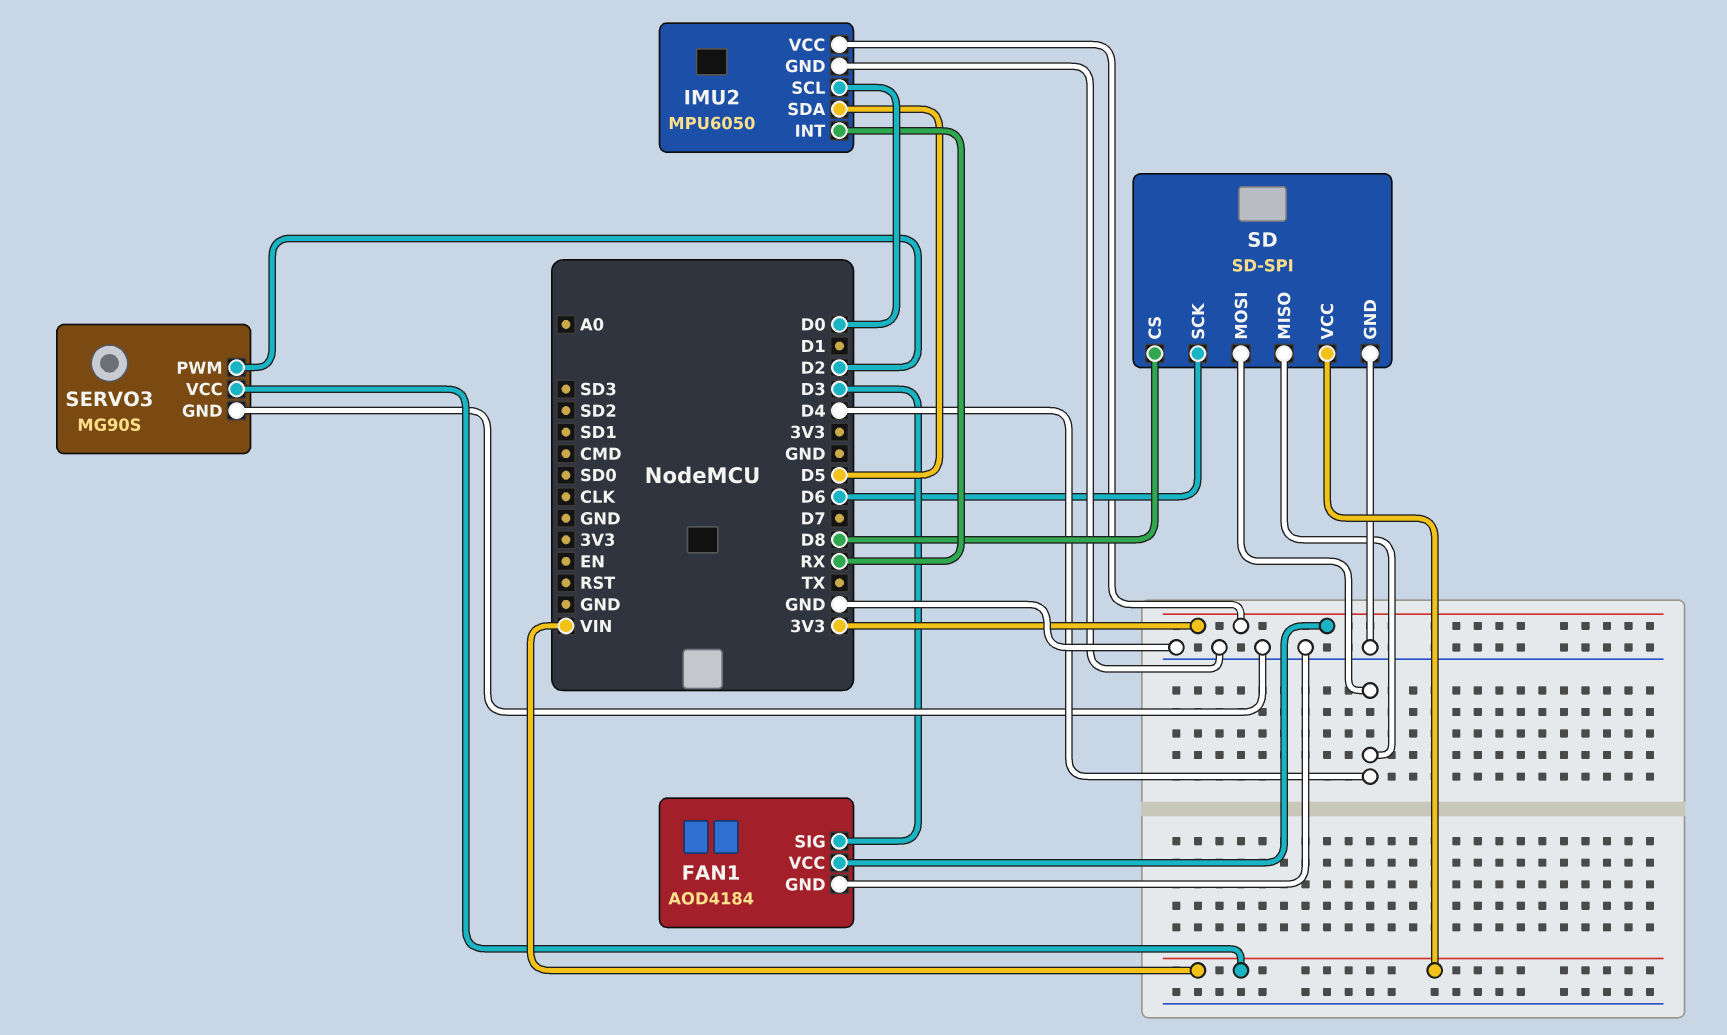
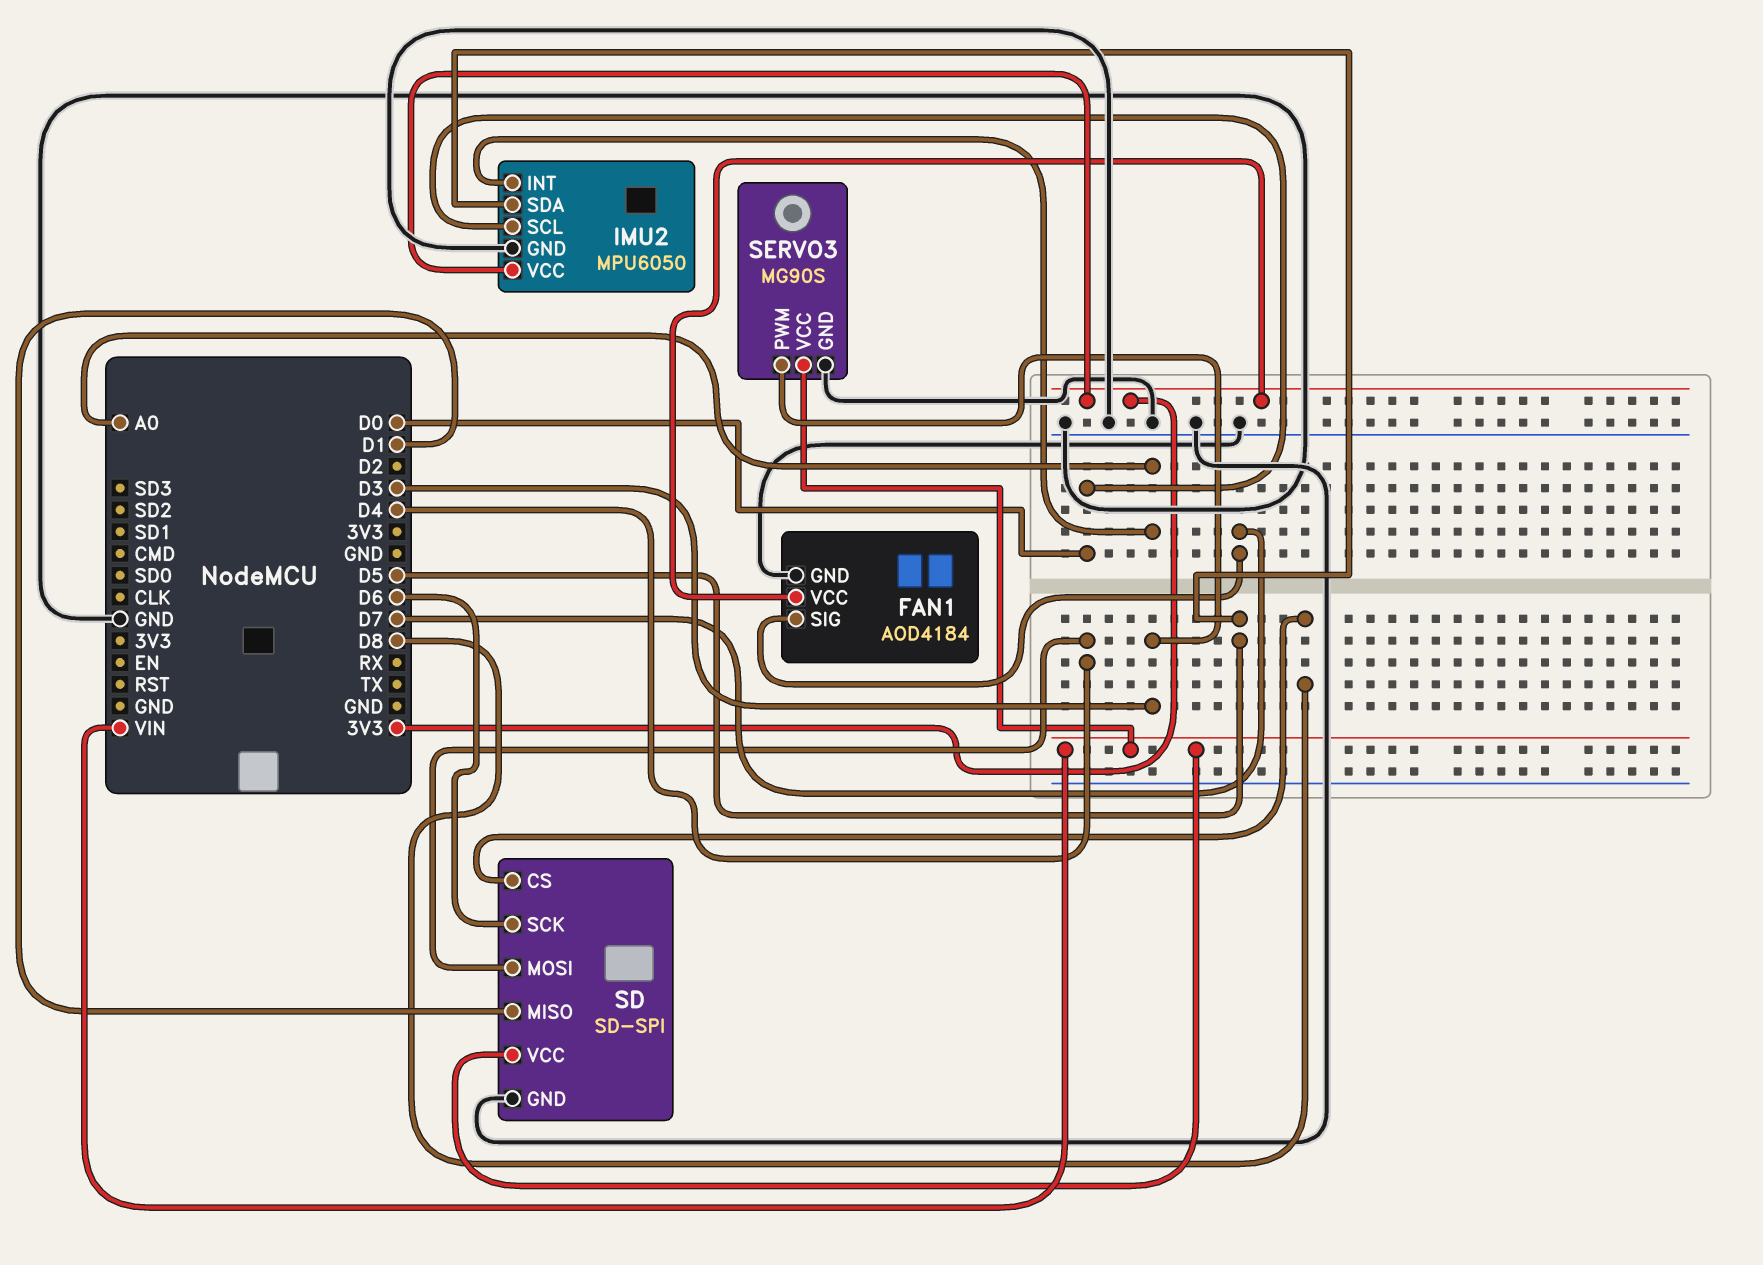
FAN1 pin SIG: D3 -> D7
IMU2 pin INT: RX -> A0
SD pin MISO: D4 -> D1
SERVO3 pin PWM: D2 -> D3

